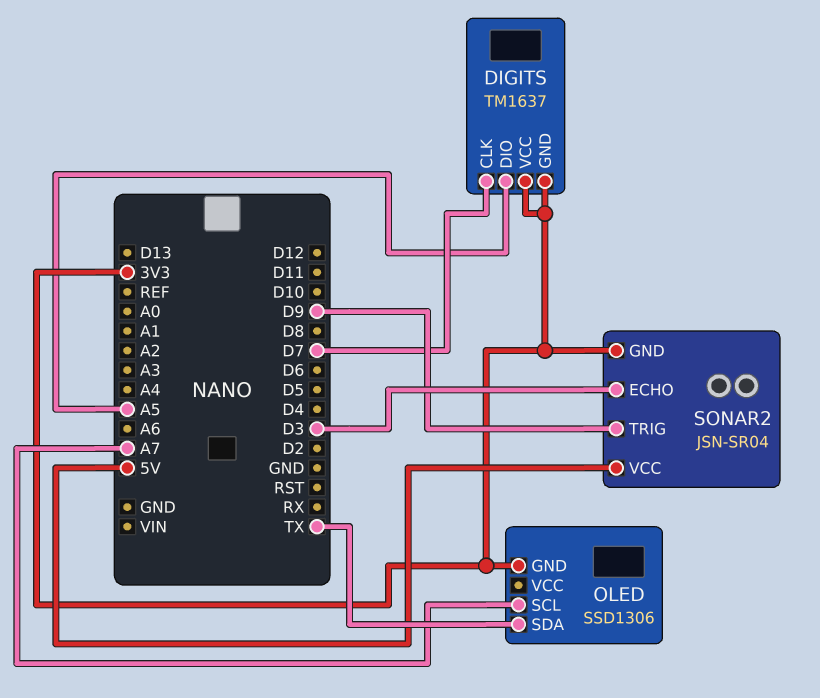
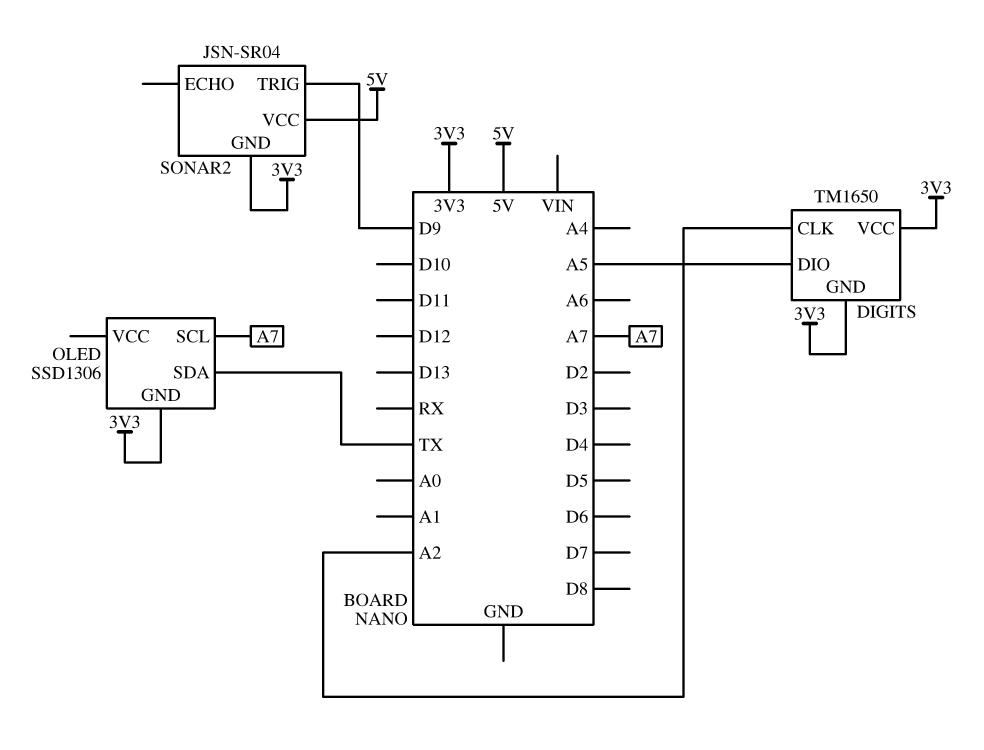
DIGITS: TM1637 -> TM1650
DIGITS pin CLK: D7 -> A2
SONAR2 pin ECHO: D3 -> none

